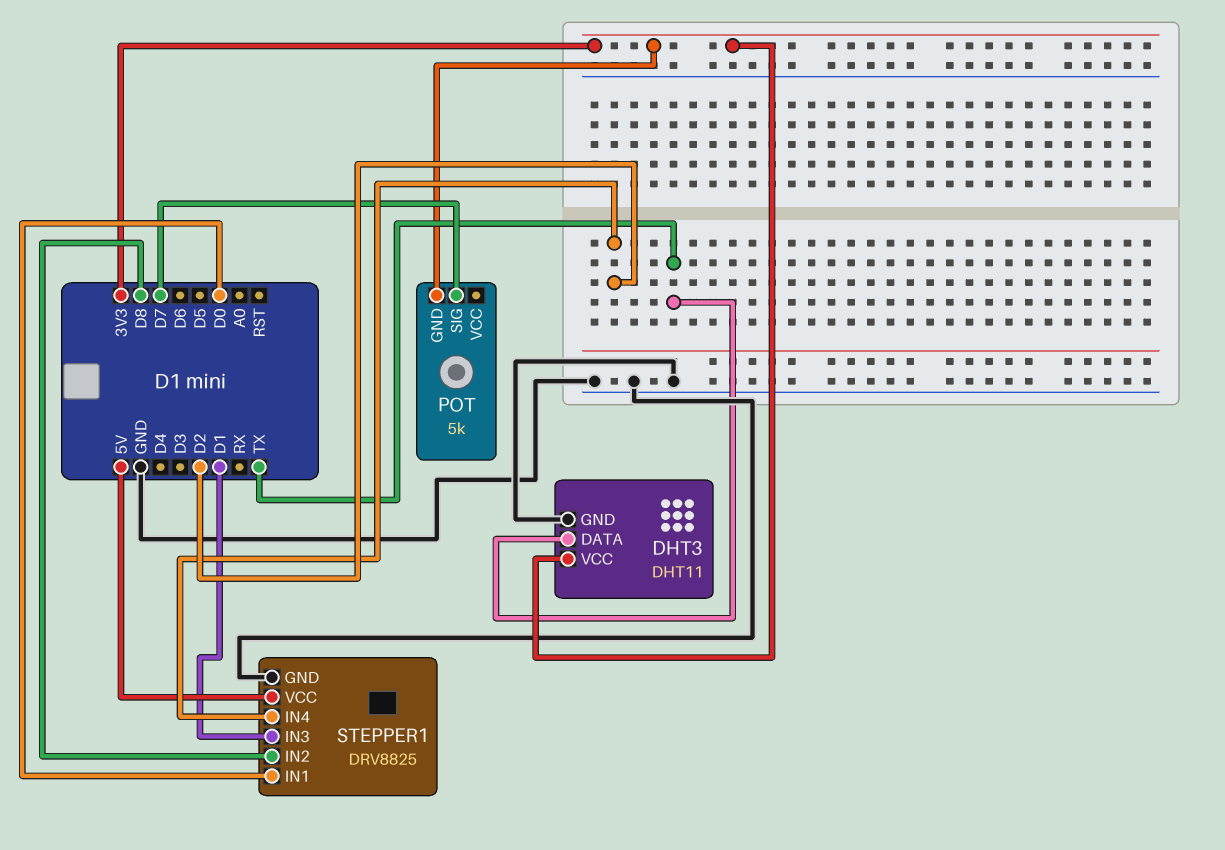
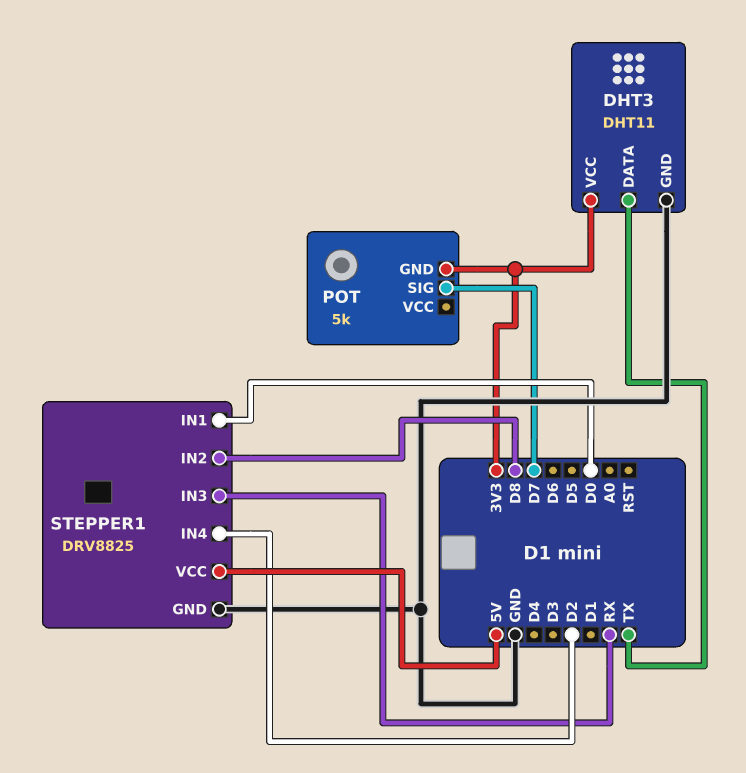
STEPPER1 pin IN3: D1 -> RX

